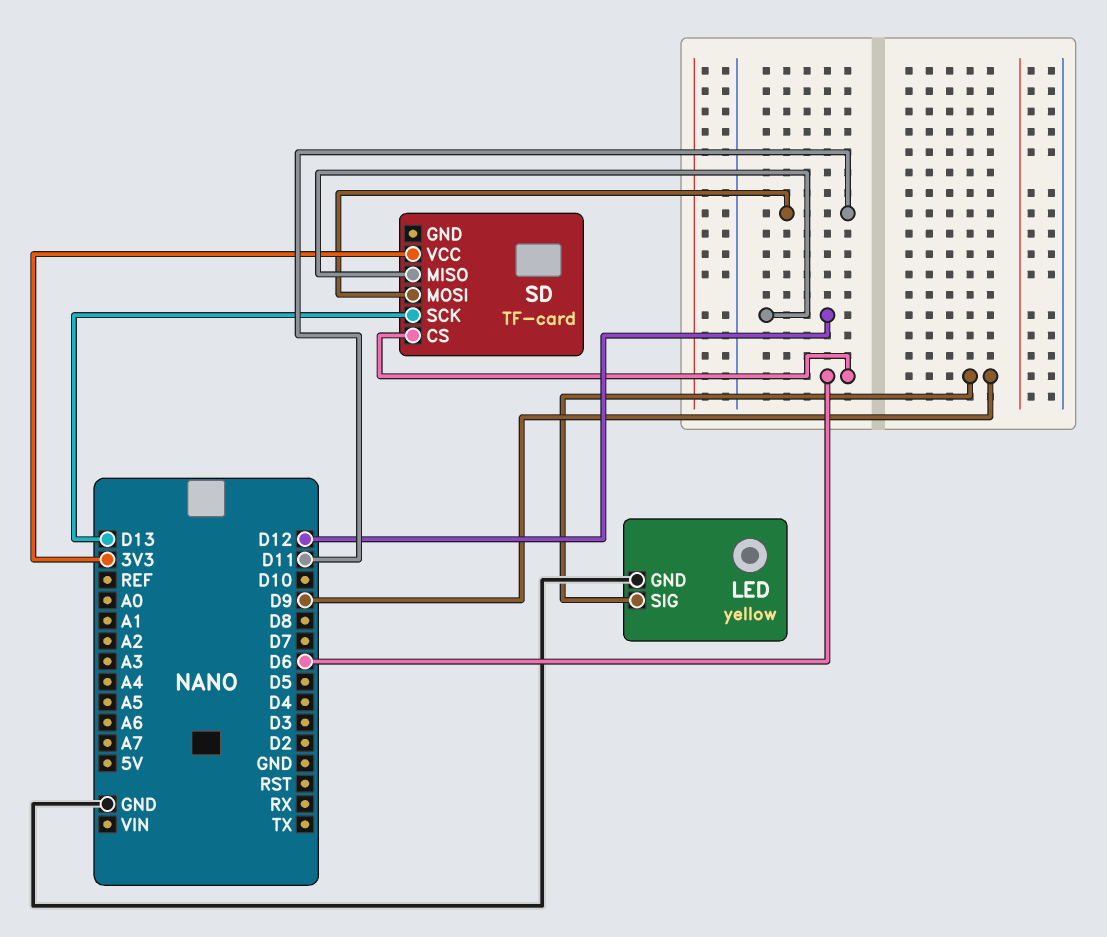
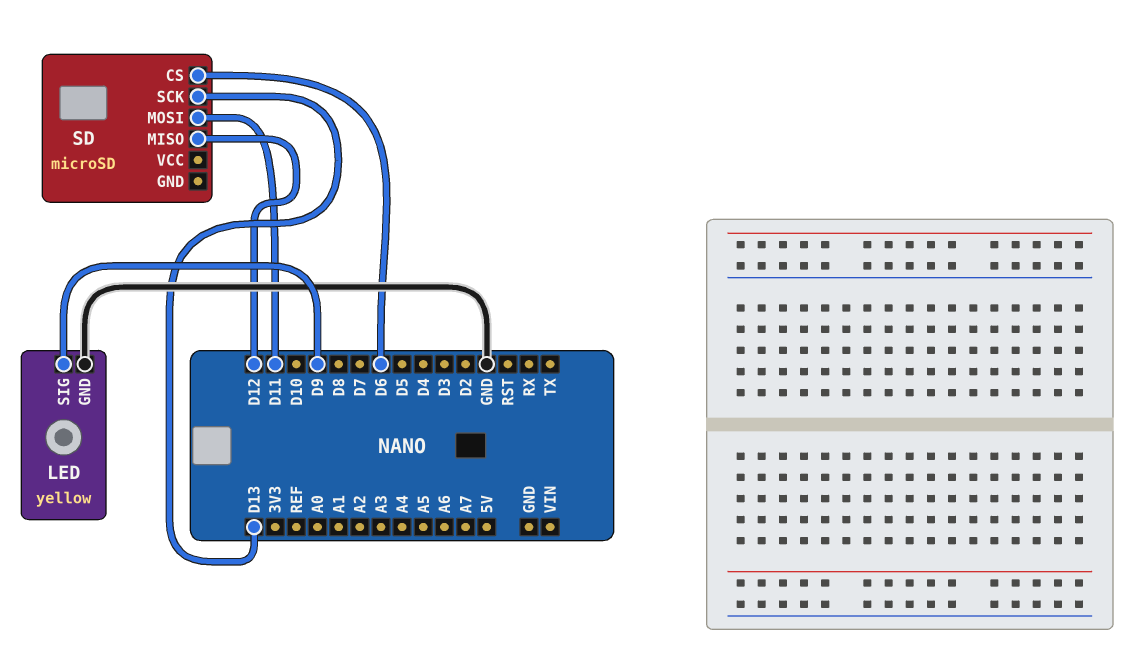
SD: TF-card -> microSD
SD pin VCC: 3V3 -> none

